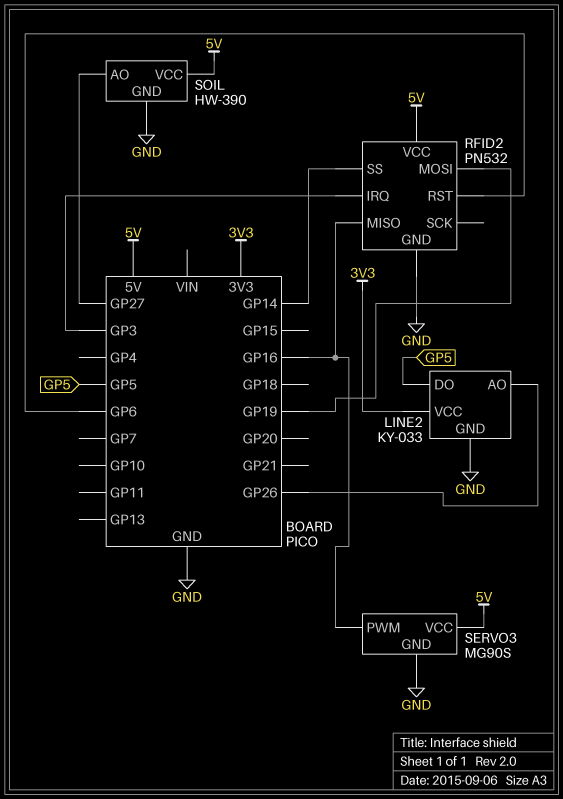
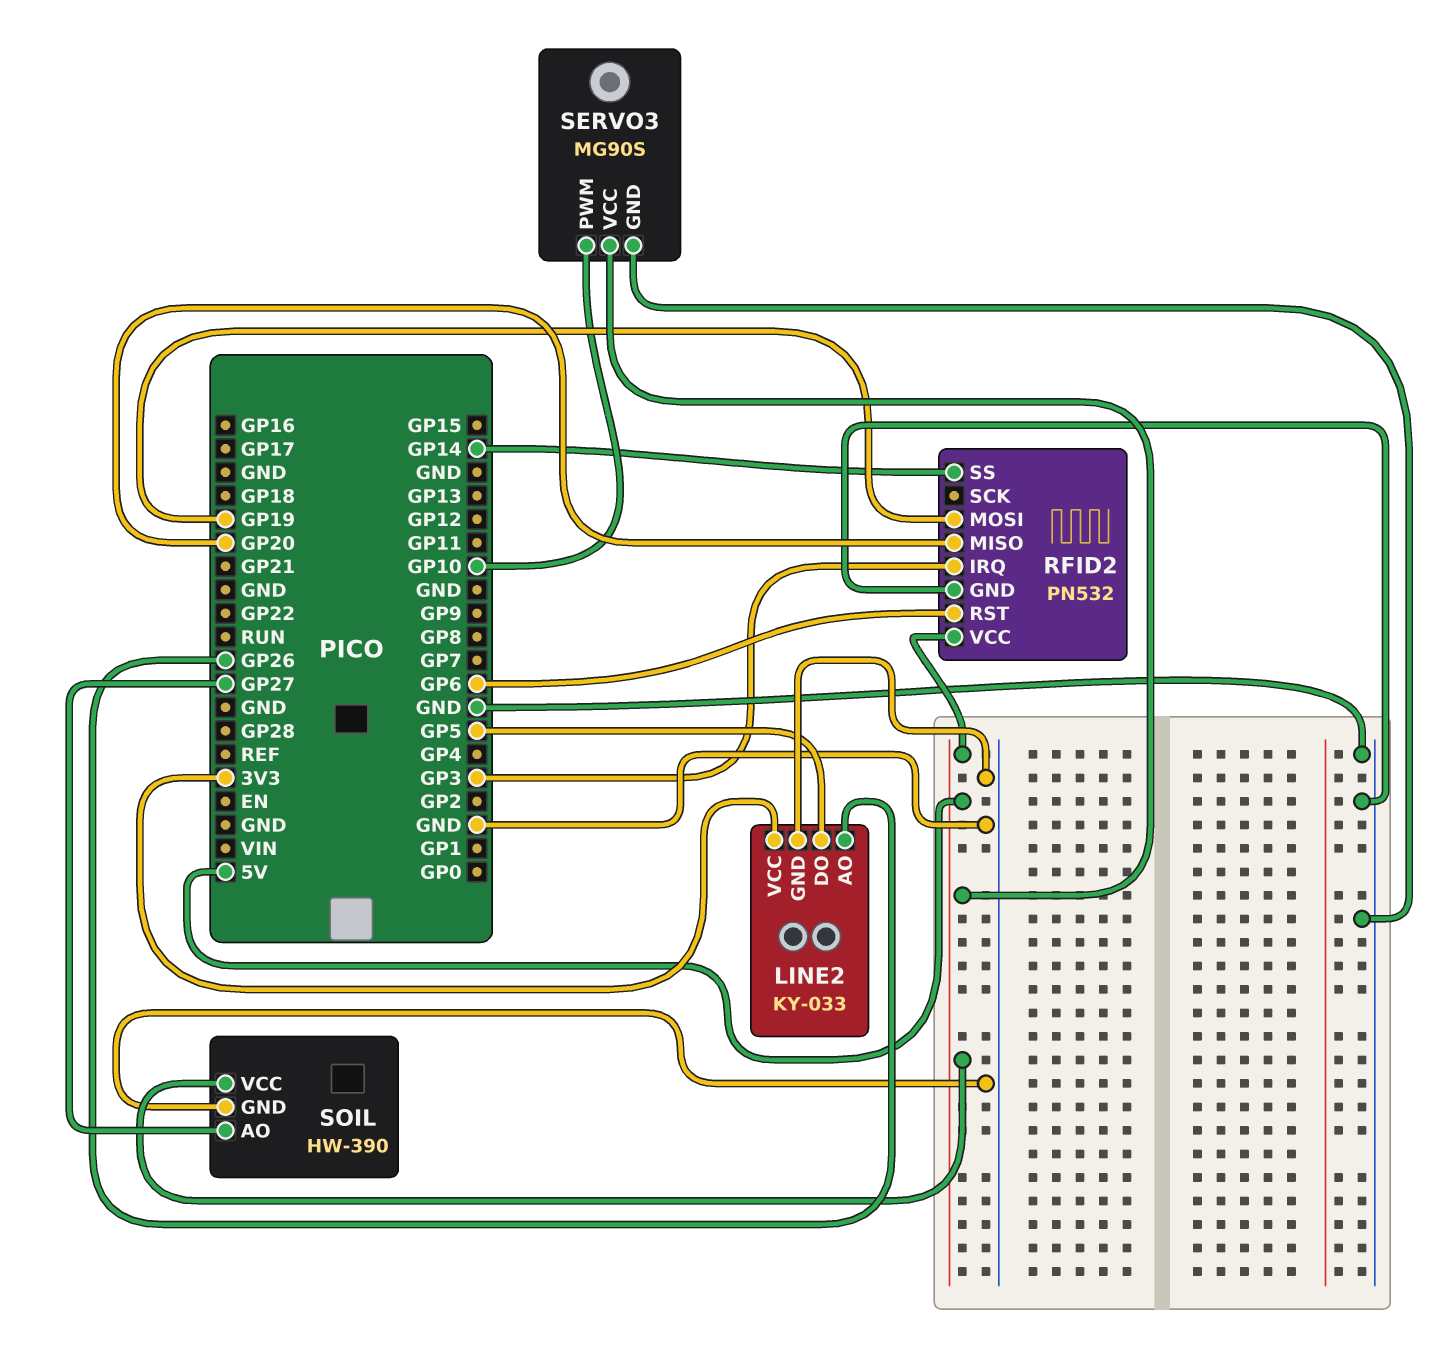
RFID2 pin MISO: GP16 -> GP20
SERVO3 pin PWM: GP16 -> GP10

